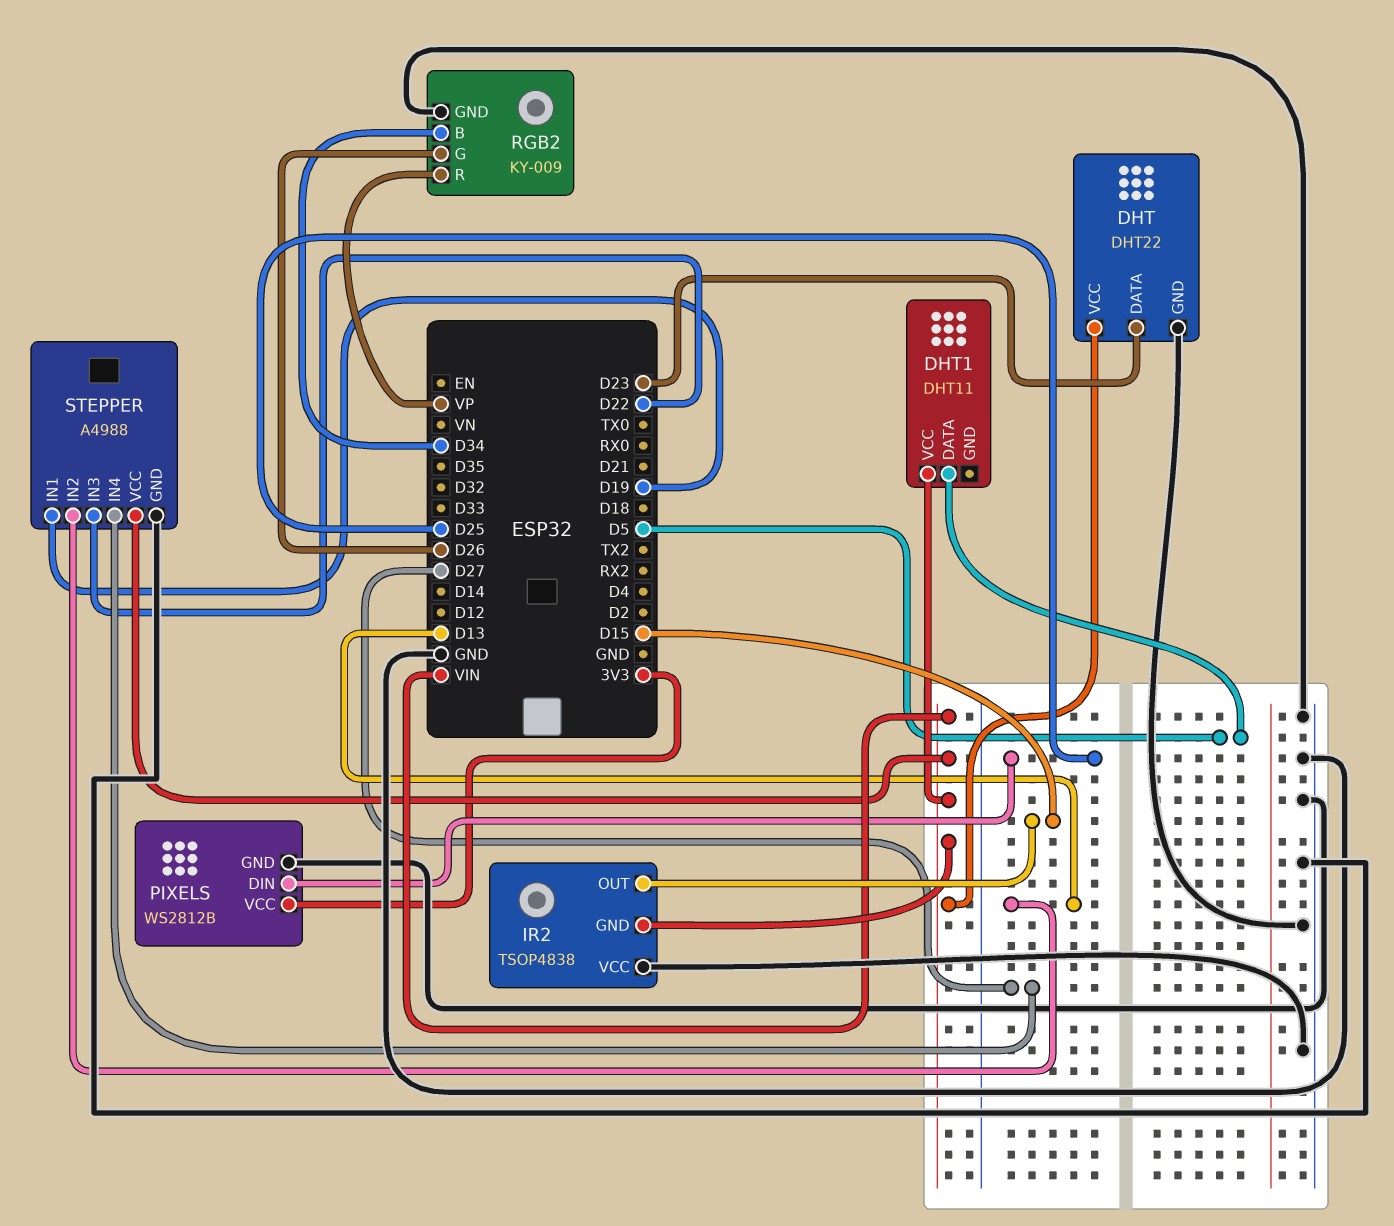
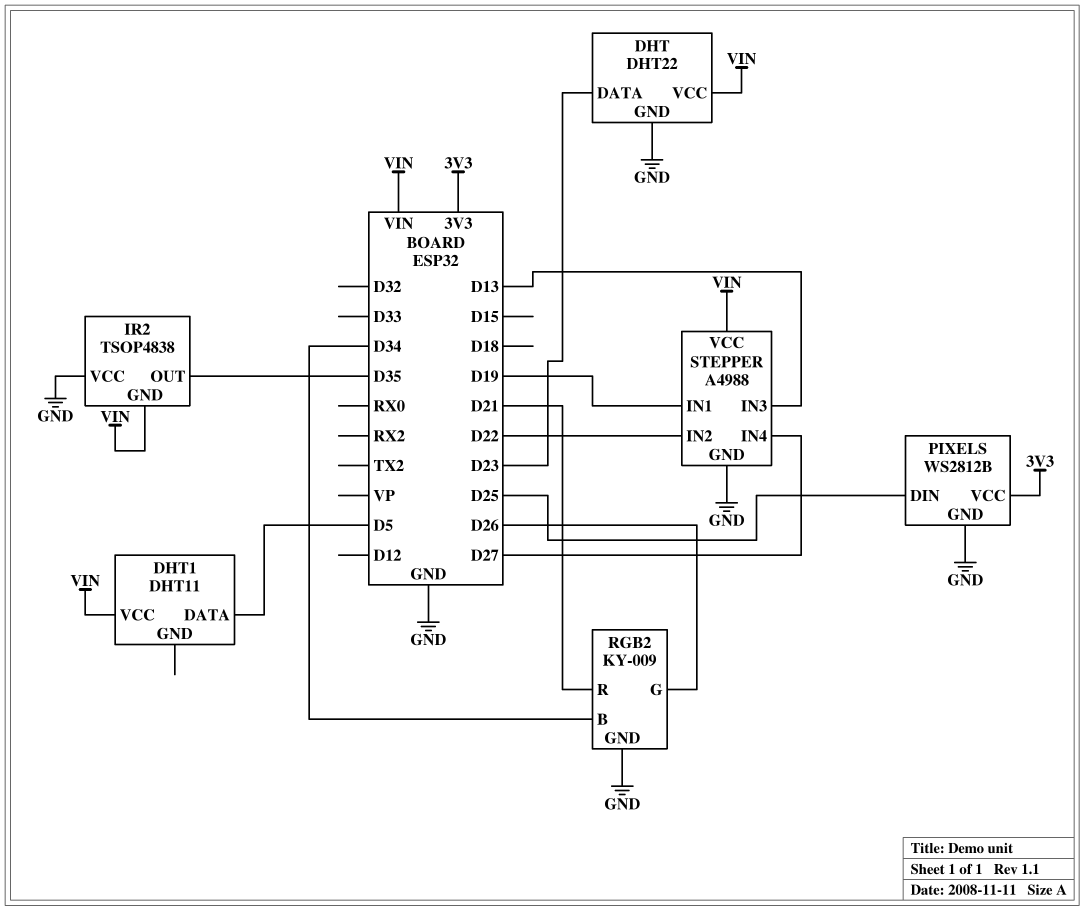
IR2 pin OUT: D15 -> D35
RGB2 pin R: VP -> D21
STEPPER pin IN2: D13 -> D22
STEPPER pin IN3: D22 -> D13

